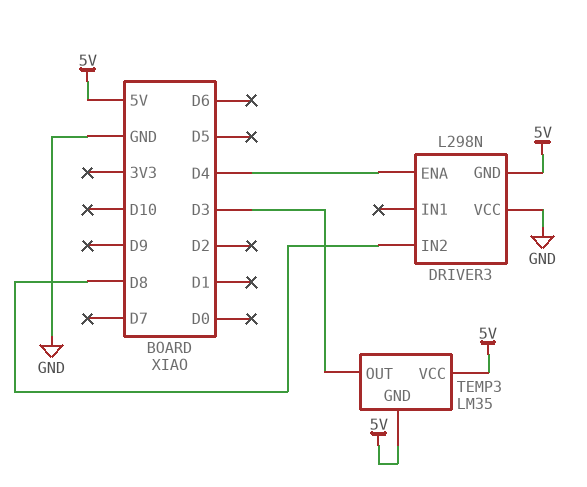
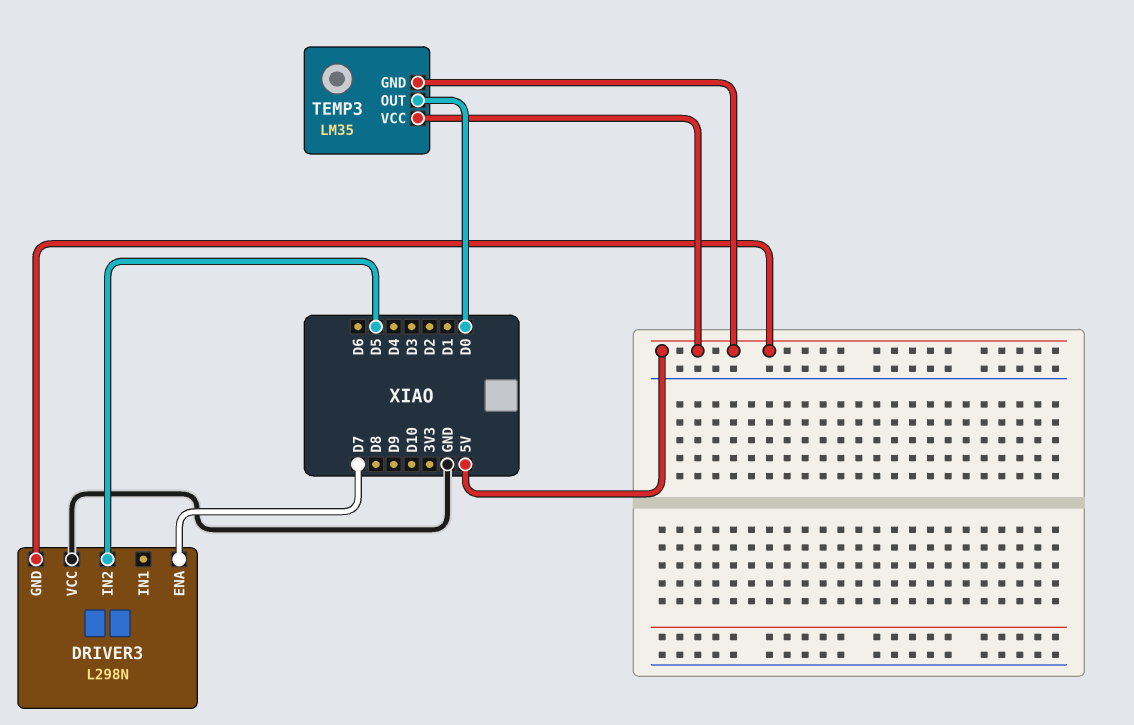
DRIVER3 pin ENA: D4 -> D7
DRIVER3 pin IN2: D8 -> D5
TEMP3 pin OUT: D3 -> D0

